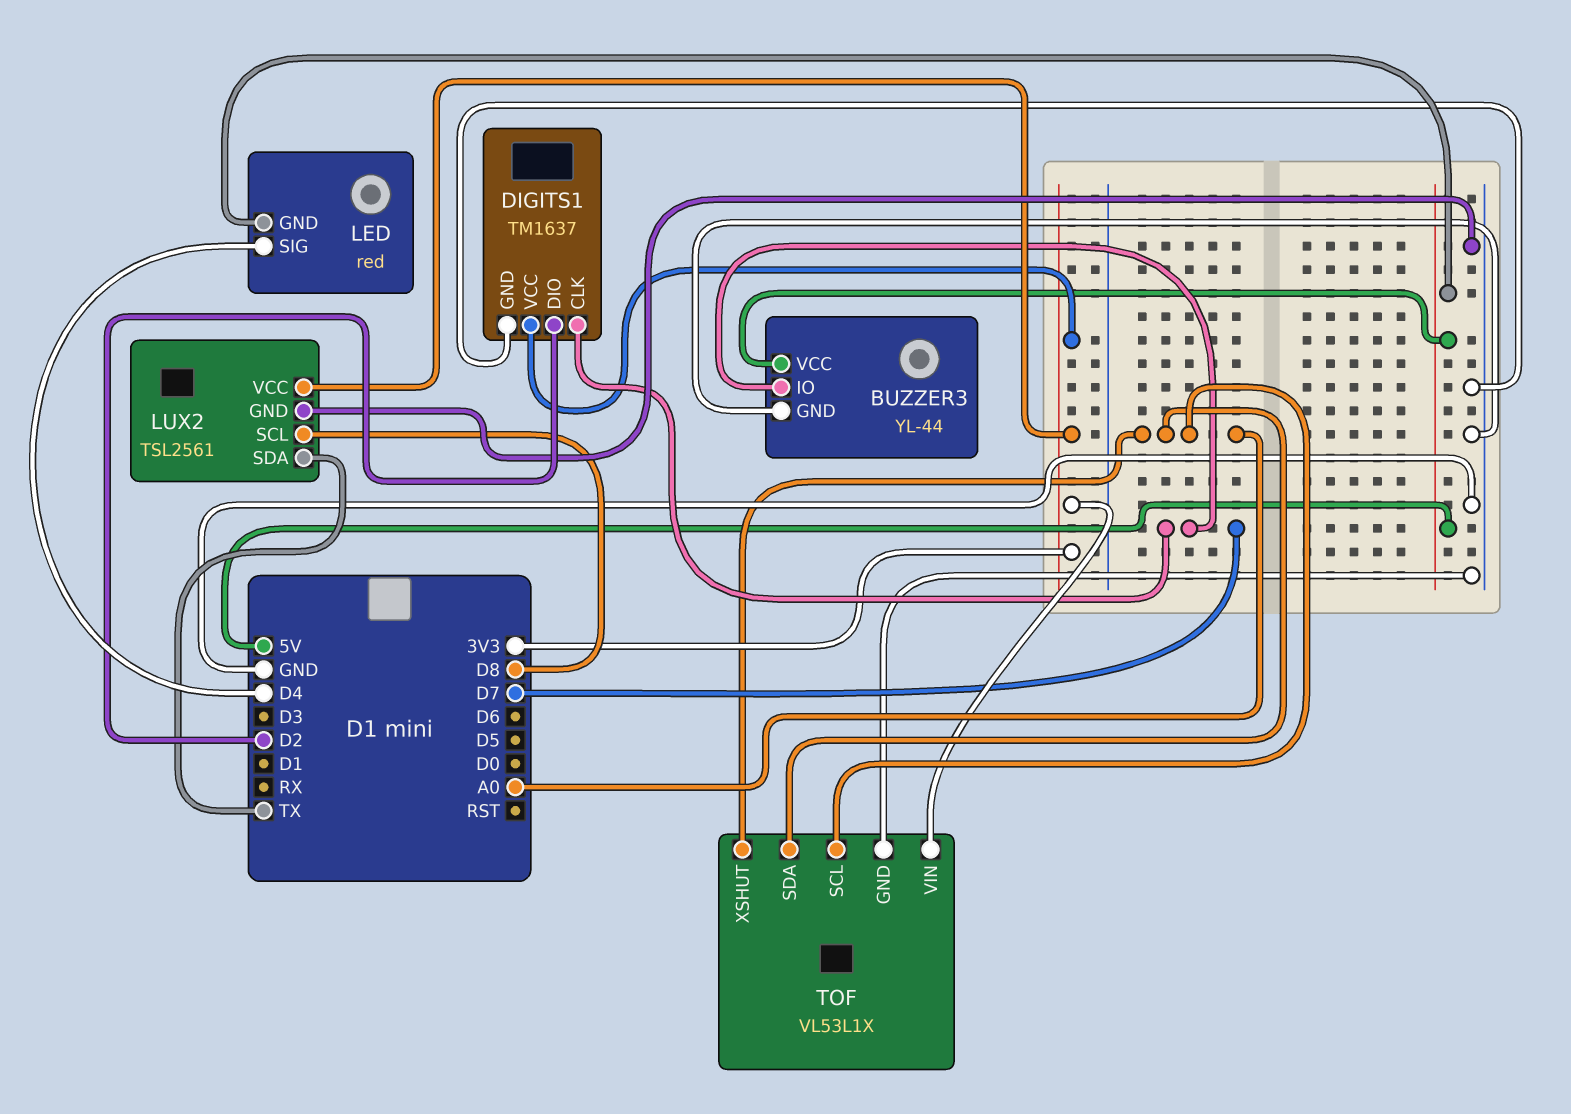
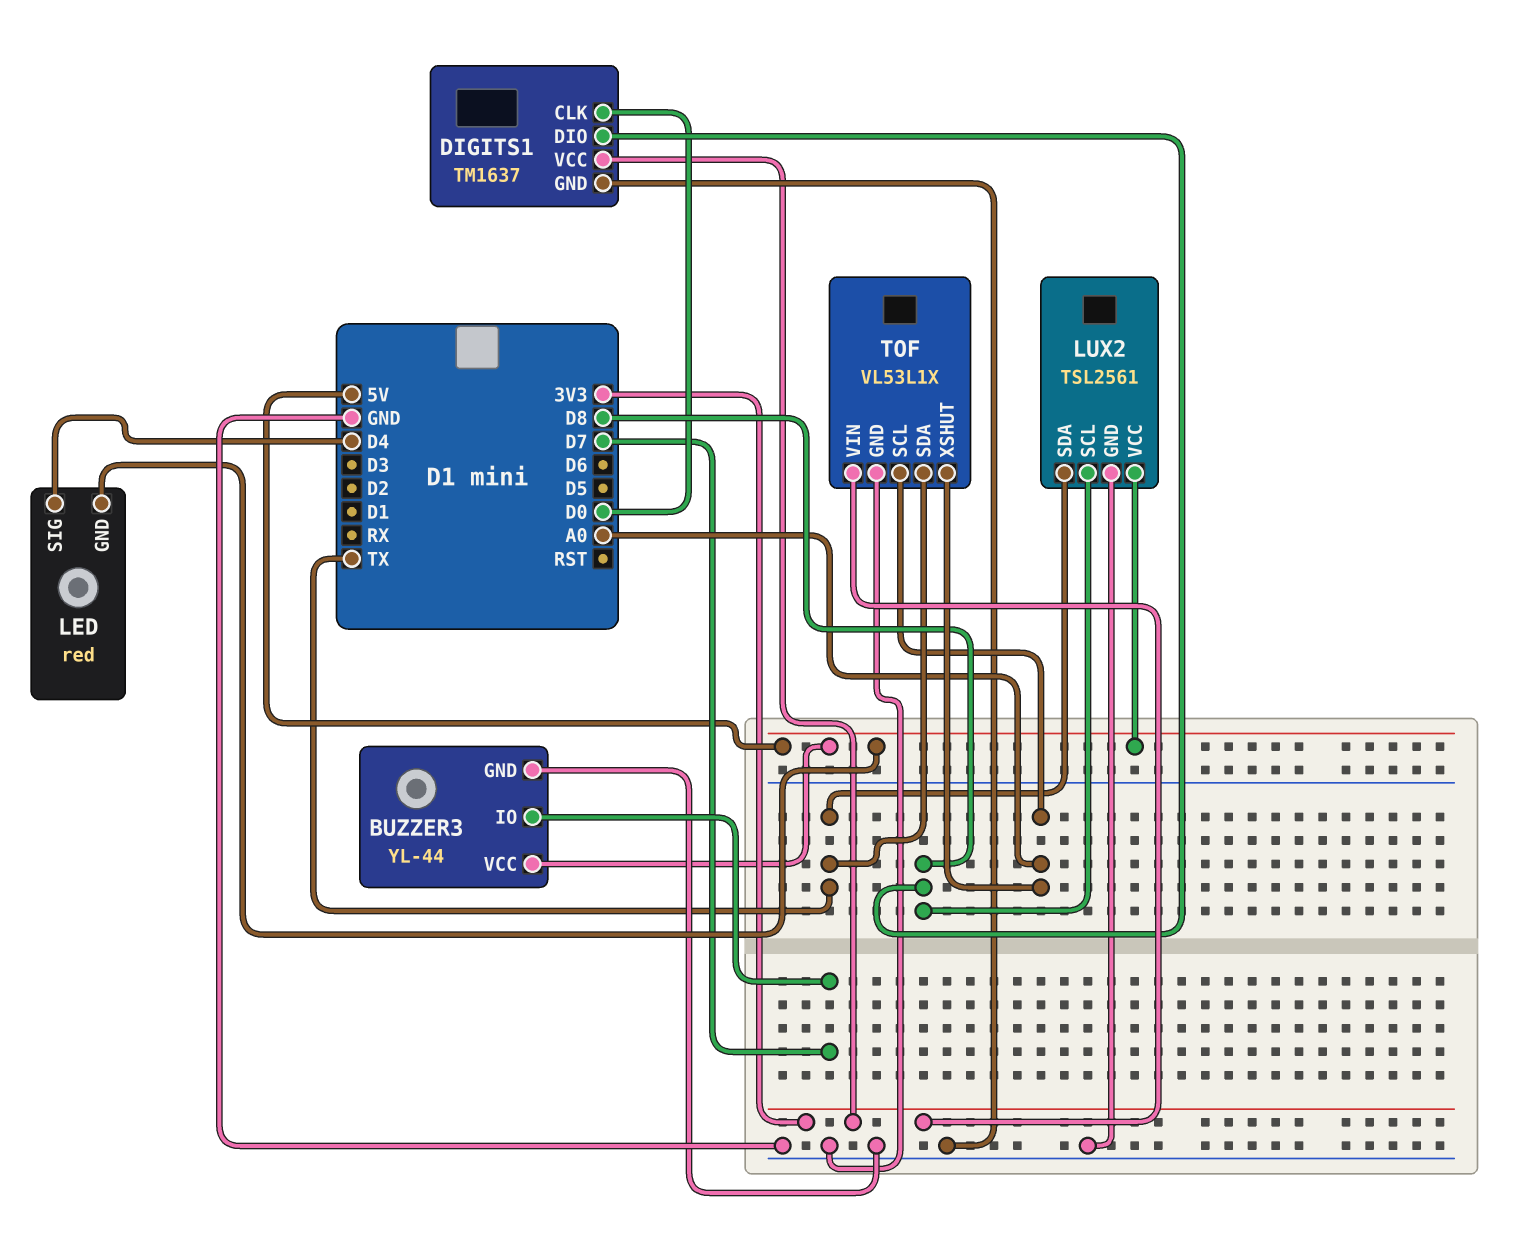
DIGITS1 pin CLK: D7 -> D0
DIGITS1 pin DIO: D2 -> D8
LUX2 pin VCC: 3V3 -> 5V
TOF pin SDA: A0 -> TX

